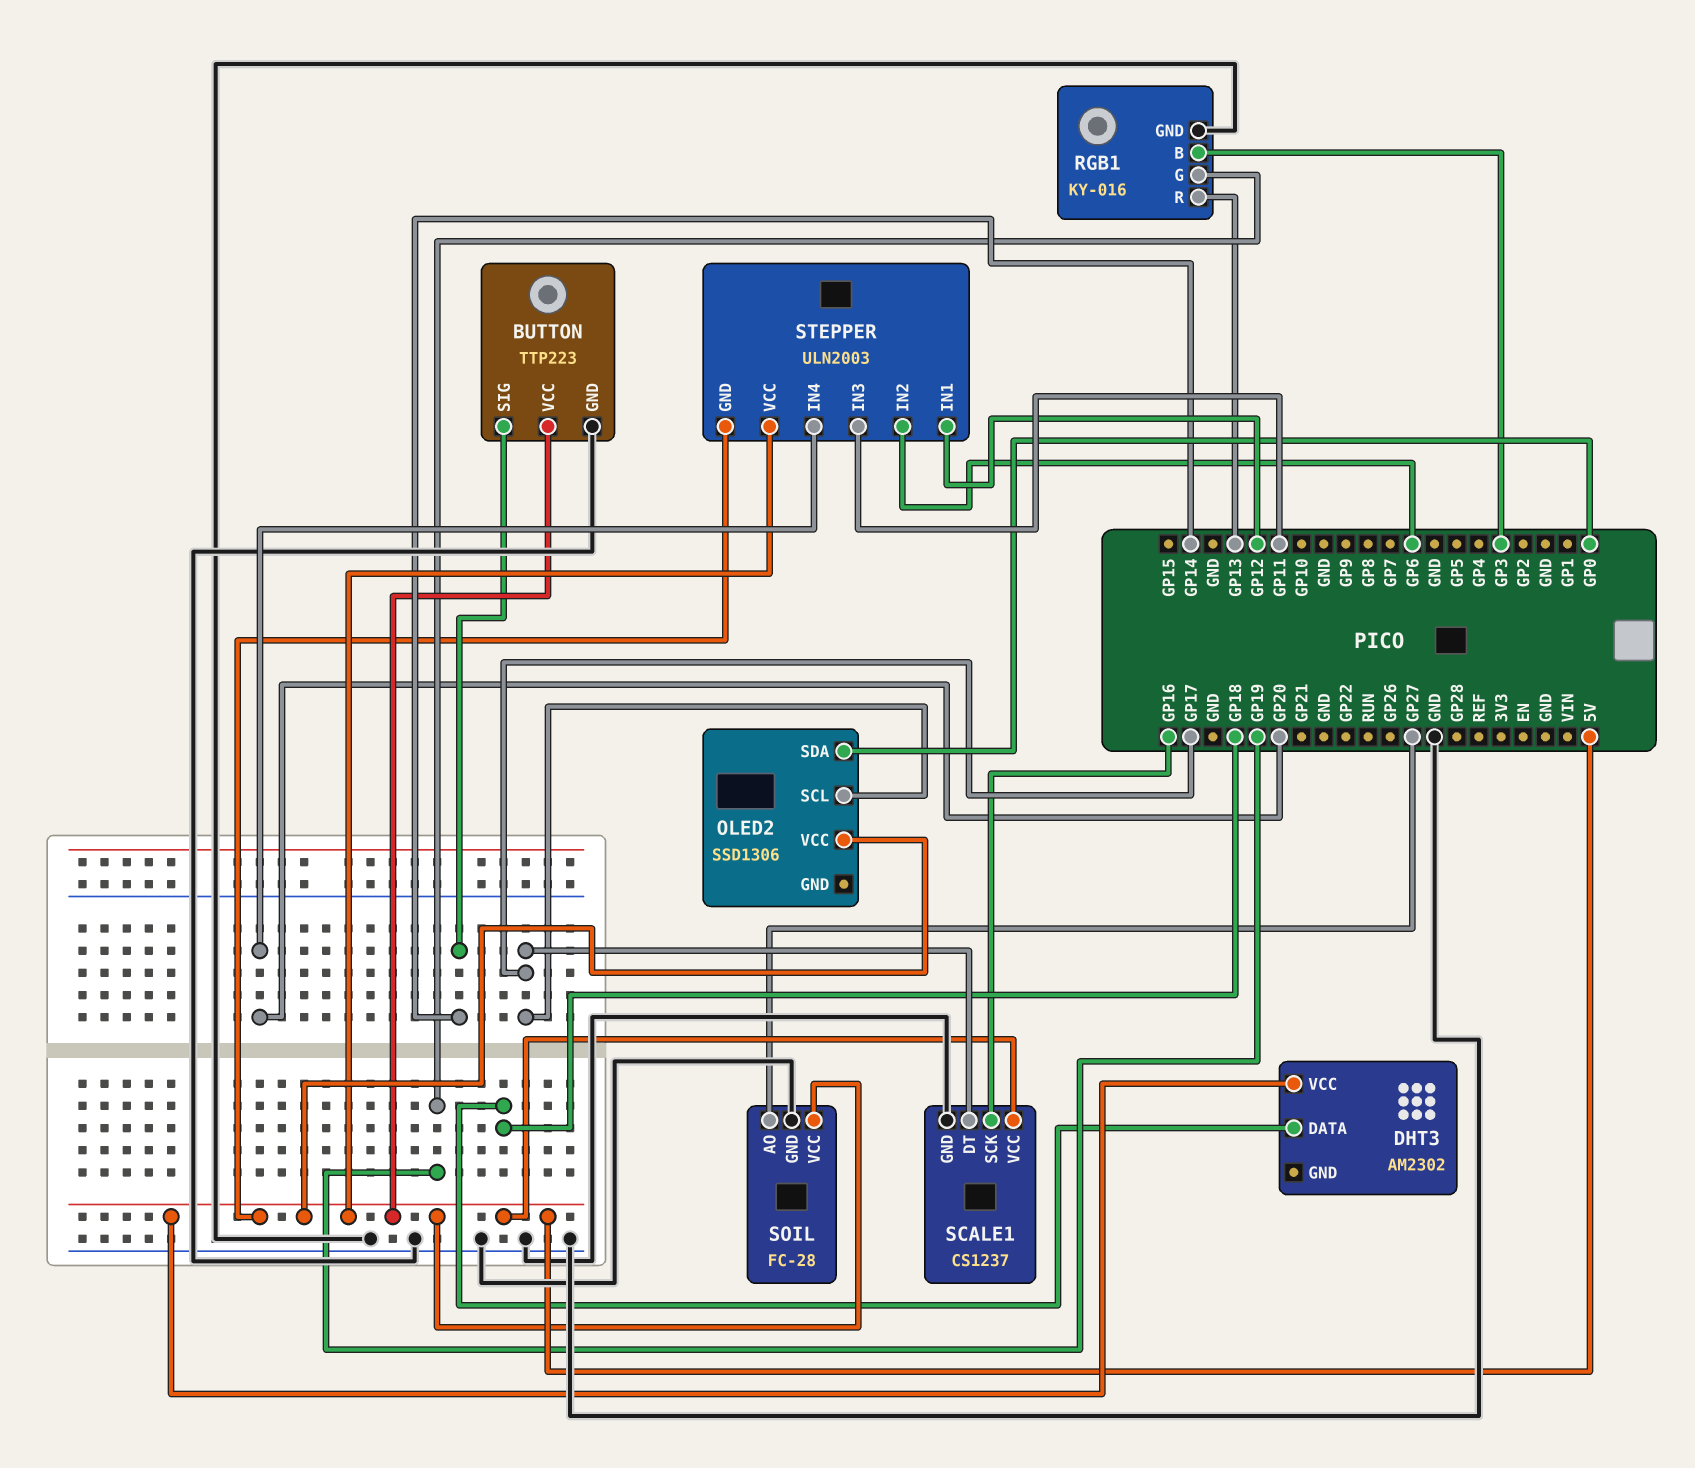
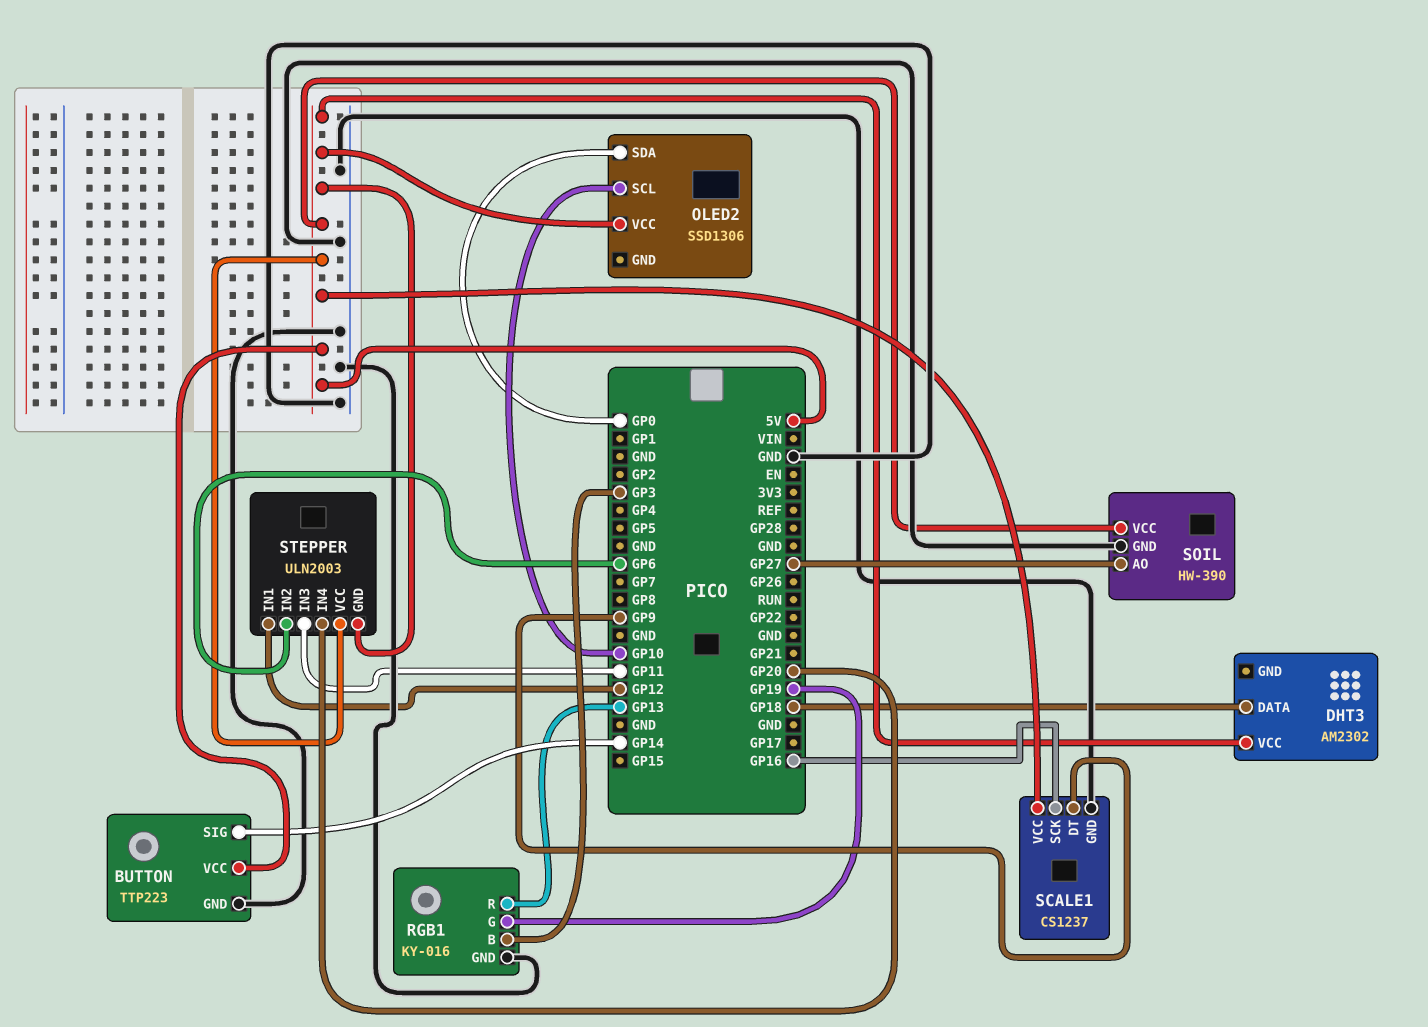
OLED2 pin SCL: GP17 -> GP10
SCALE1 pin DT: GP17 -> GP9
SOIL: FC-28 -> HW-390

